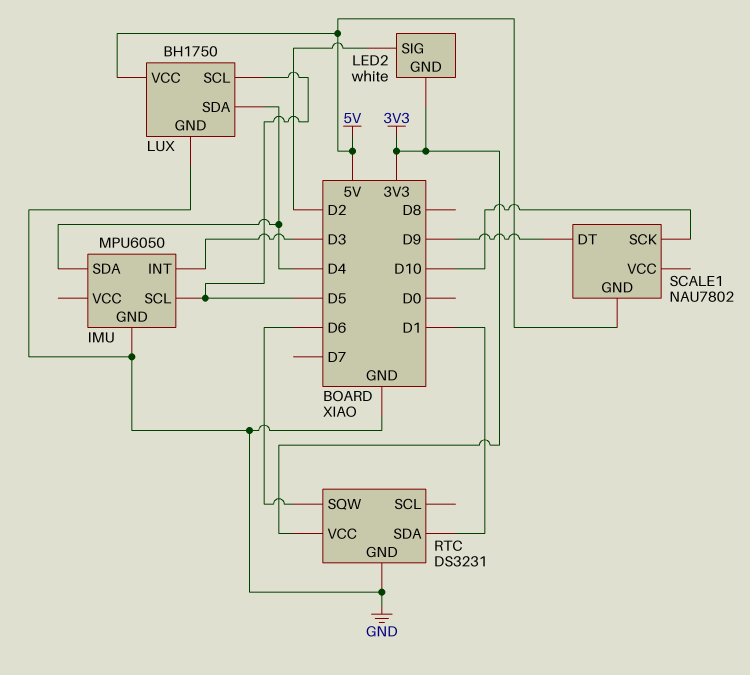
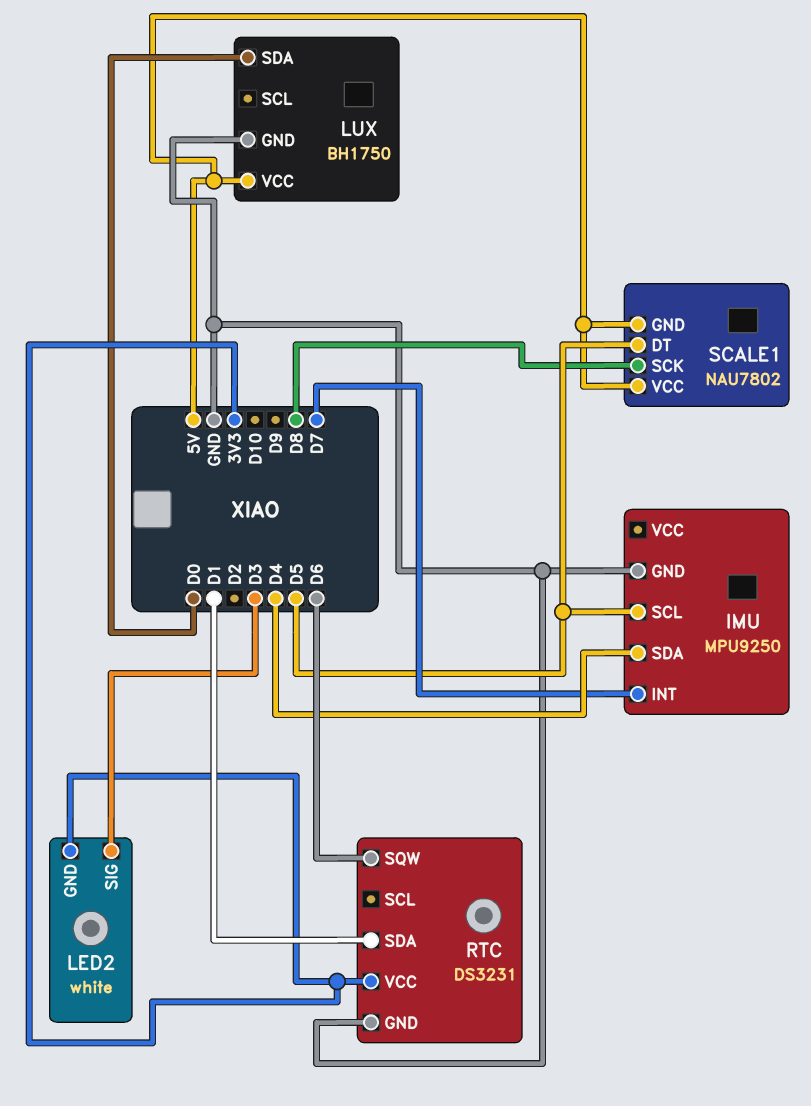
IMU: MPU6050 -> MPU9250
IMU pin INT: D3 -> D7
LED2 pin SIG: D2 -> D3
LUX pin SCL: D5 -> none
LUX pin SDA: D4 -> D0
SCALE1 pin DT: D9 -> D5
SCALE1 pin SCK: D10 -> D8
SCALE1 pin VCC: none -> 5V

